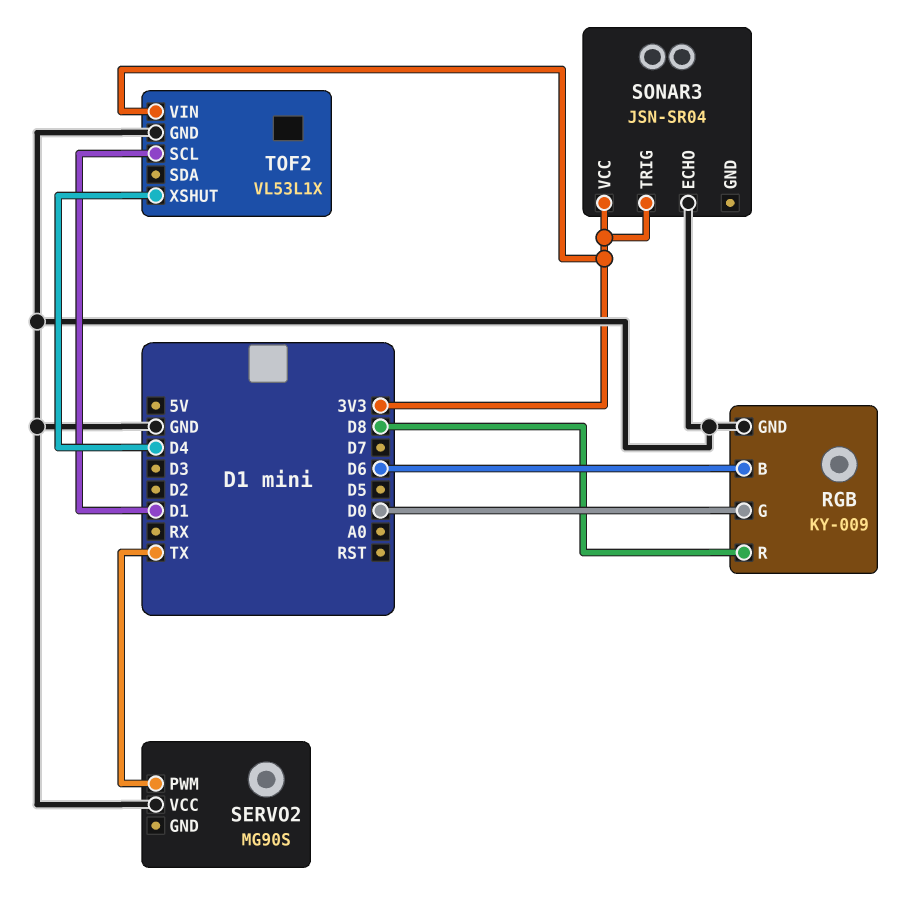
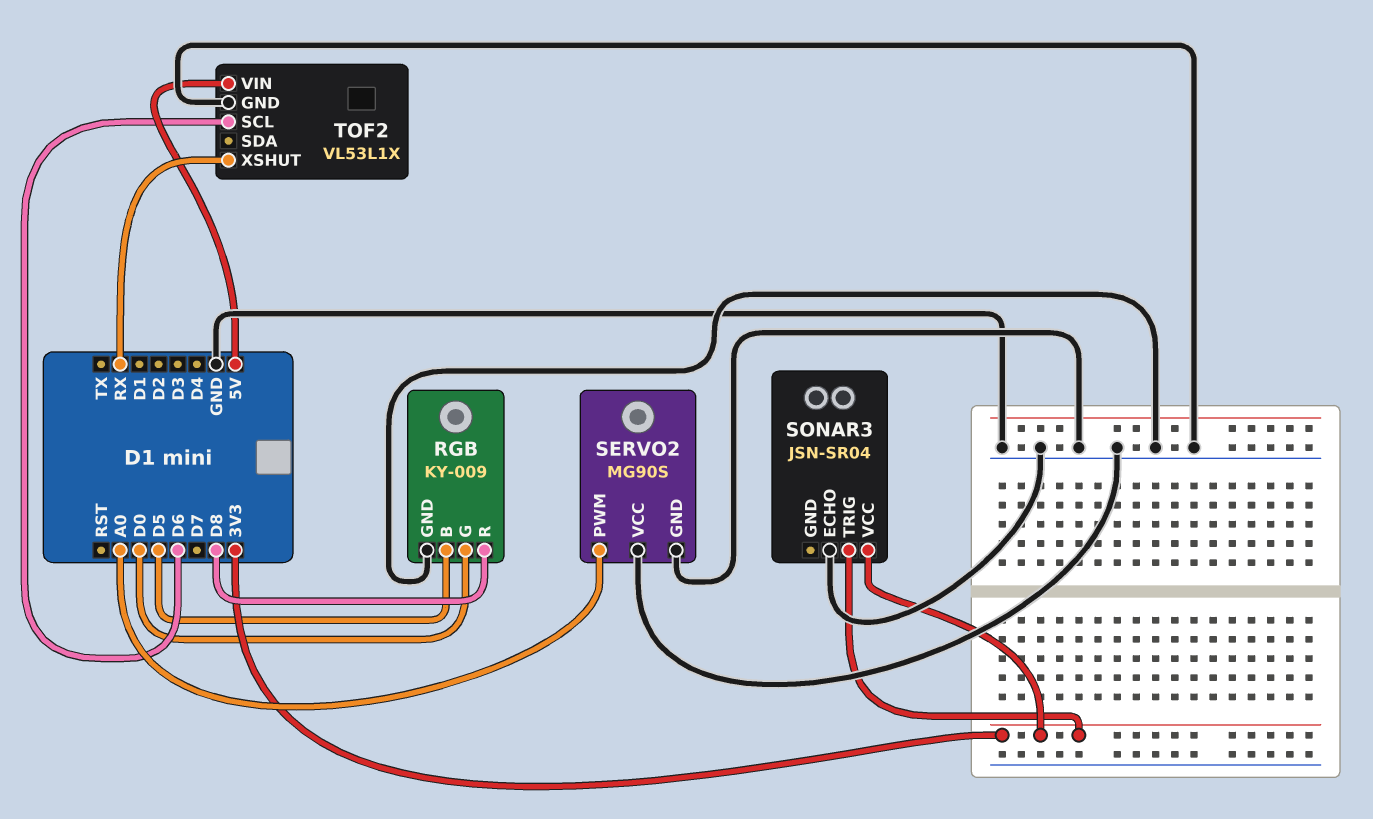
RGB pin B: D6 -> D5
SERVO2 pin GND: none -> GND
SERVO2 pin PWM: TX -> A0
TOF2 pin SCL: D1 -> D6
TOF2 pin VIN: 3V3 -> 5V
TOF2 pin XSHUT: D4 -> RX

